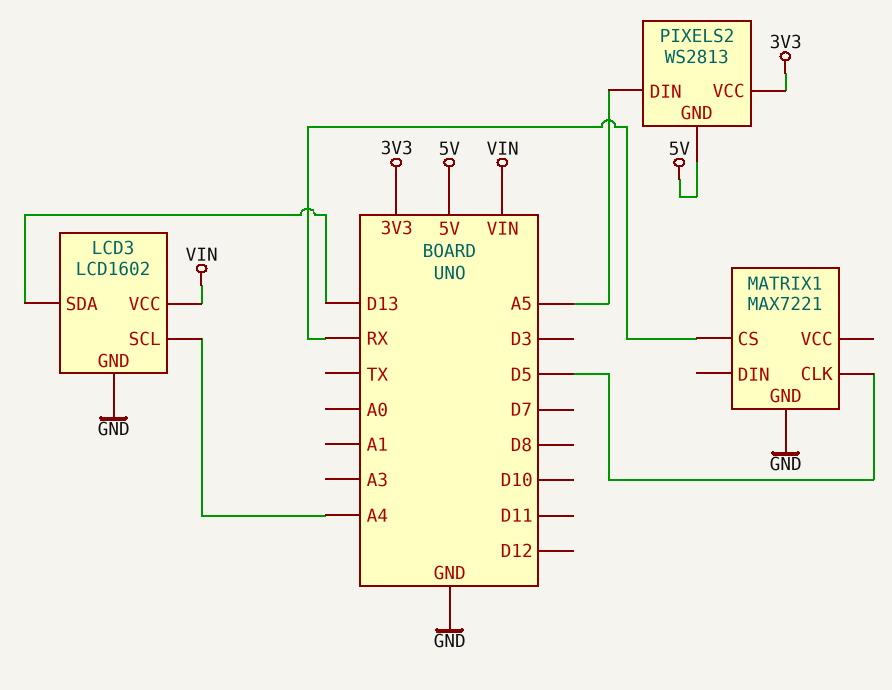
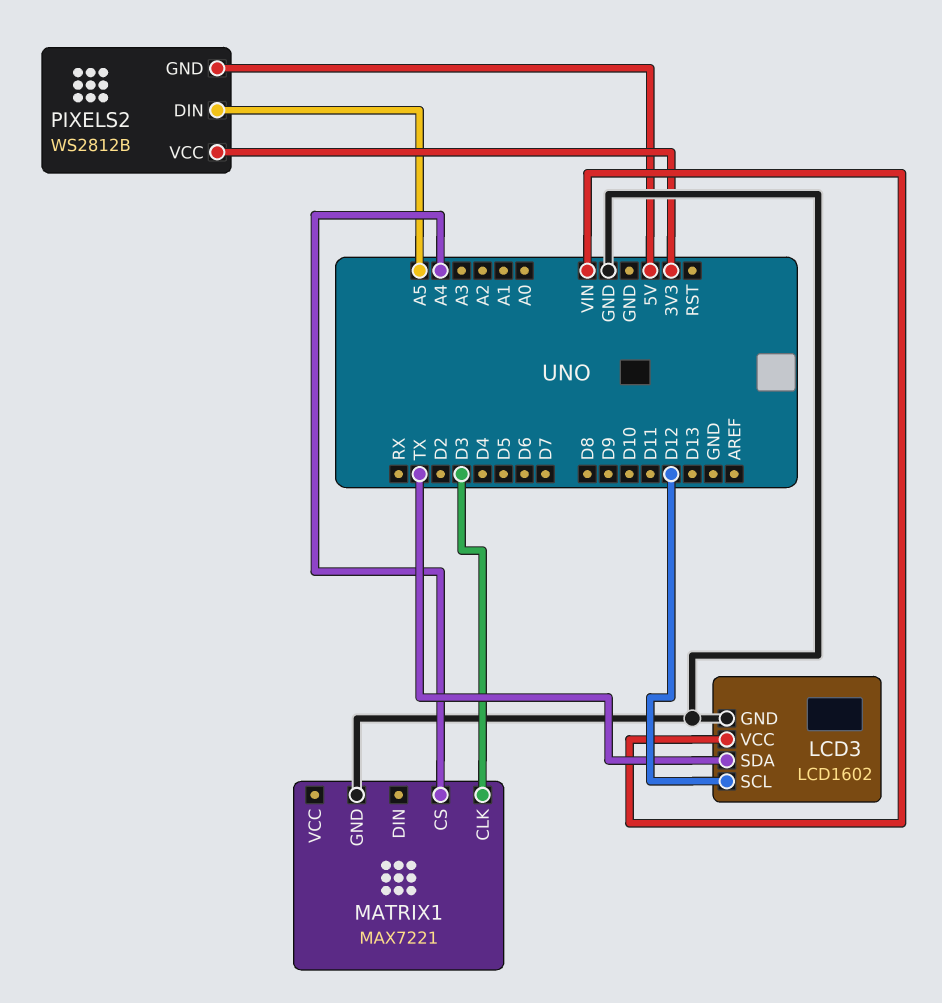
LCD3 pin SCL: A4 -> D12
LCD3 pin SDA: D13 -> TX
MATRIX1 pin CLK: D5 -> D3
MATRIX1 pin CS: RX -> A4
PIXELS2: WS2813 -> WS2812B

